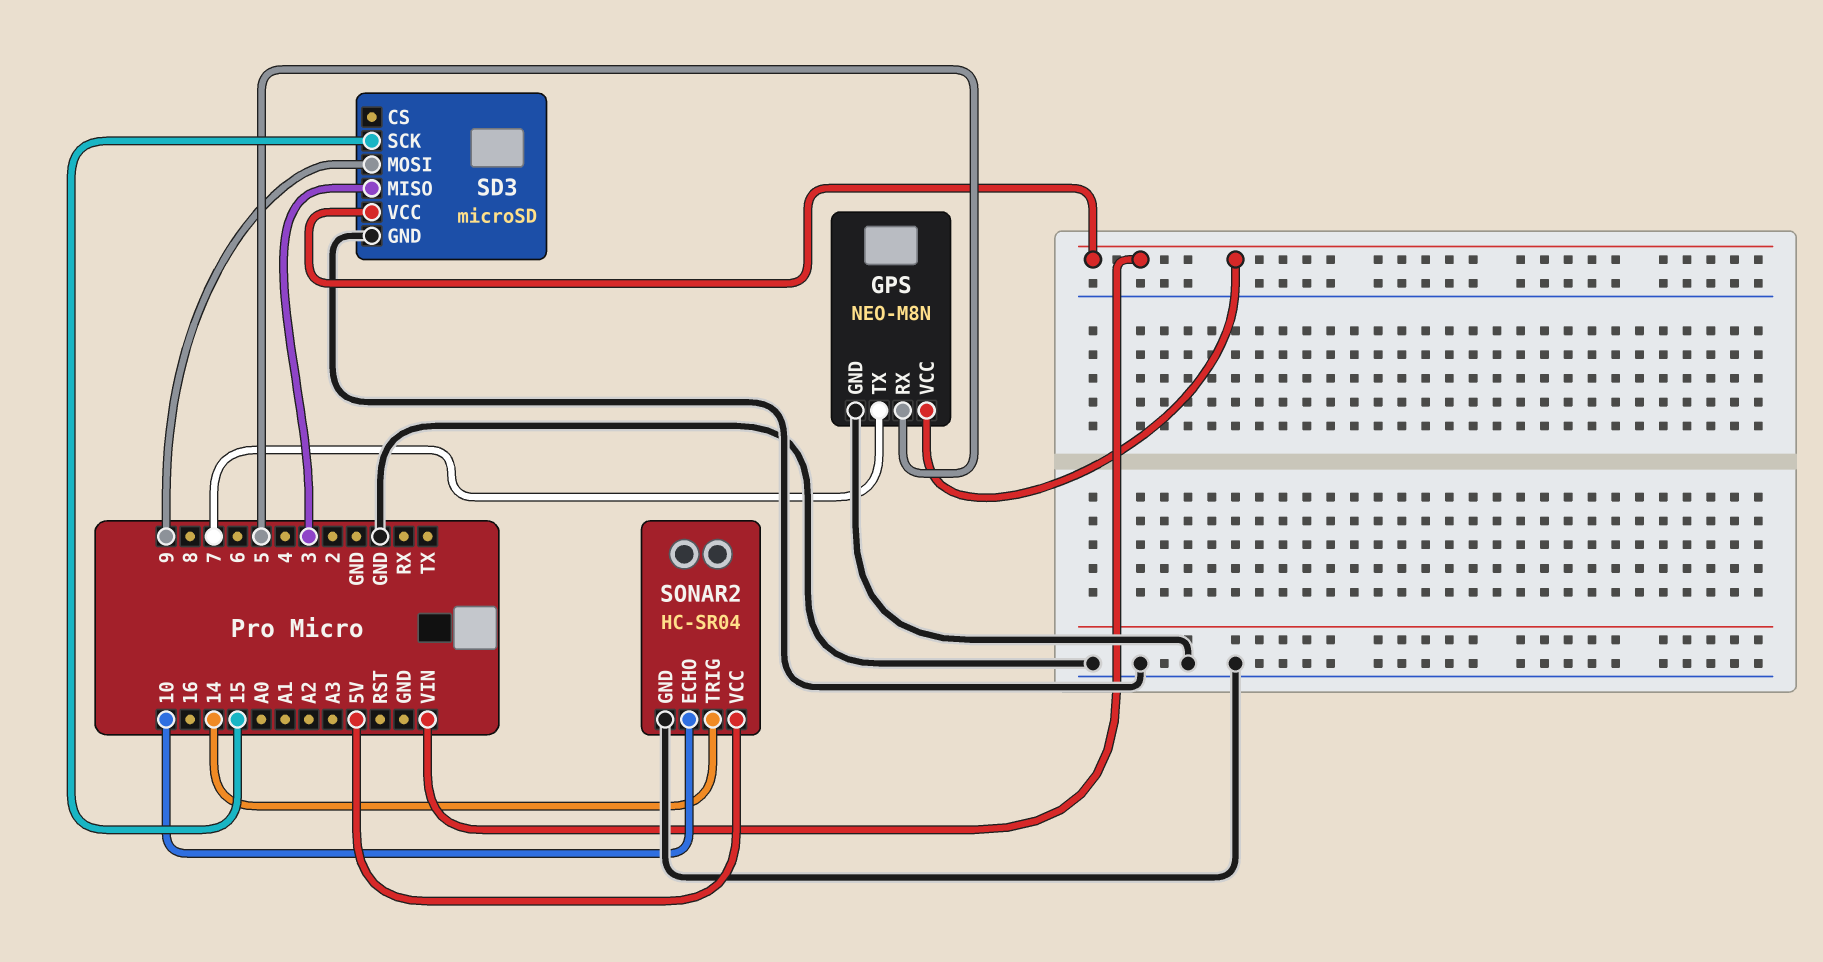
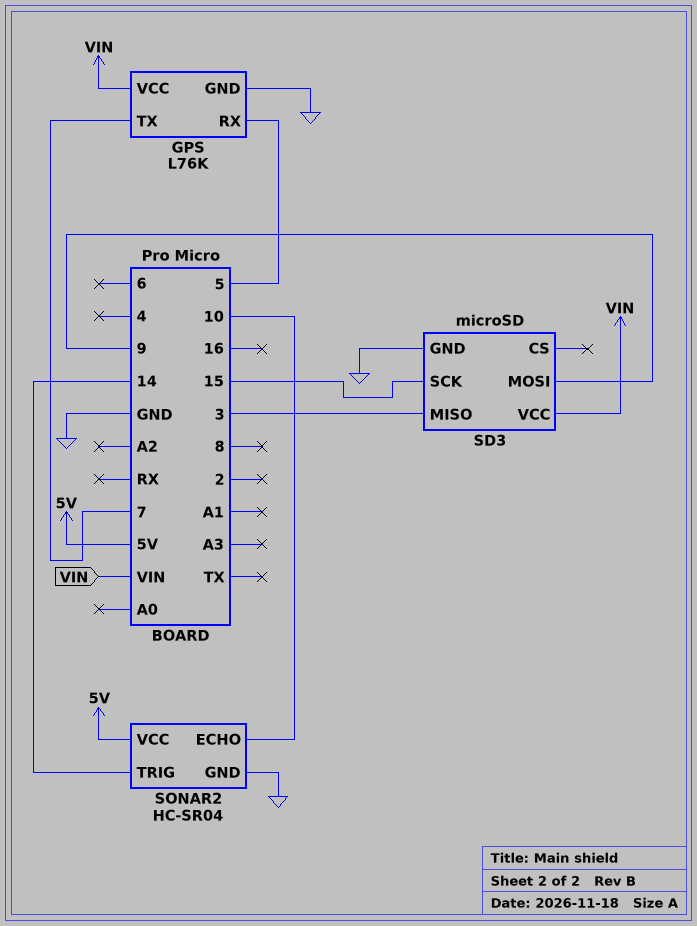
GPS: NEO-M8N -> L76K

